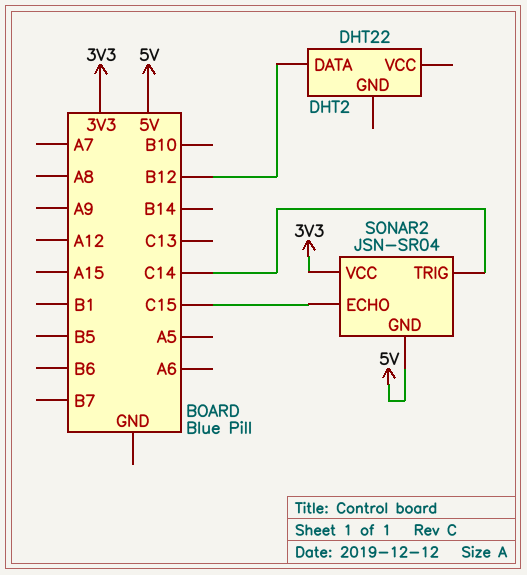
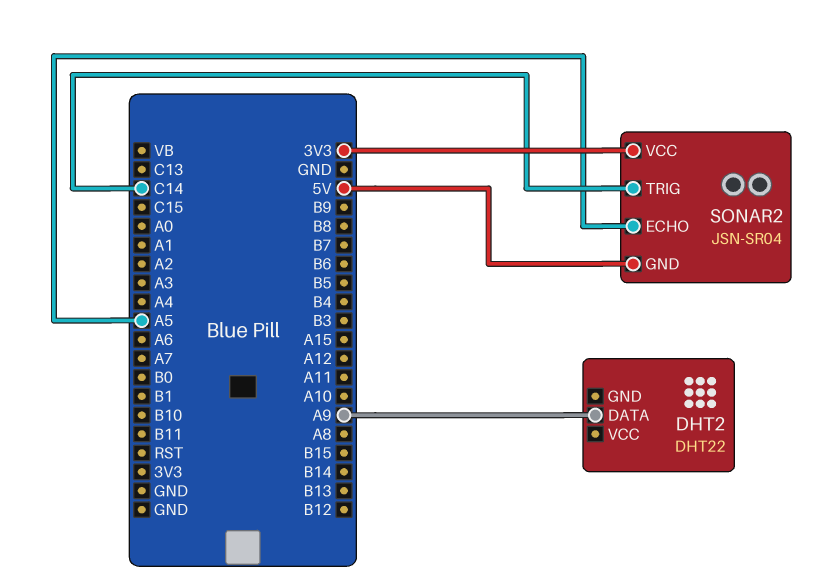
DHT2 pin DATA: B12 -> A9
SONAR2 pin ECHO: C15 -> A5

